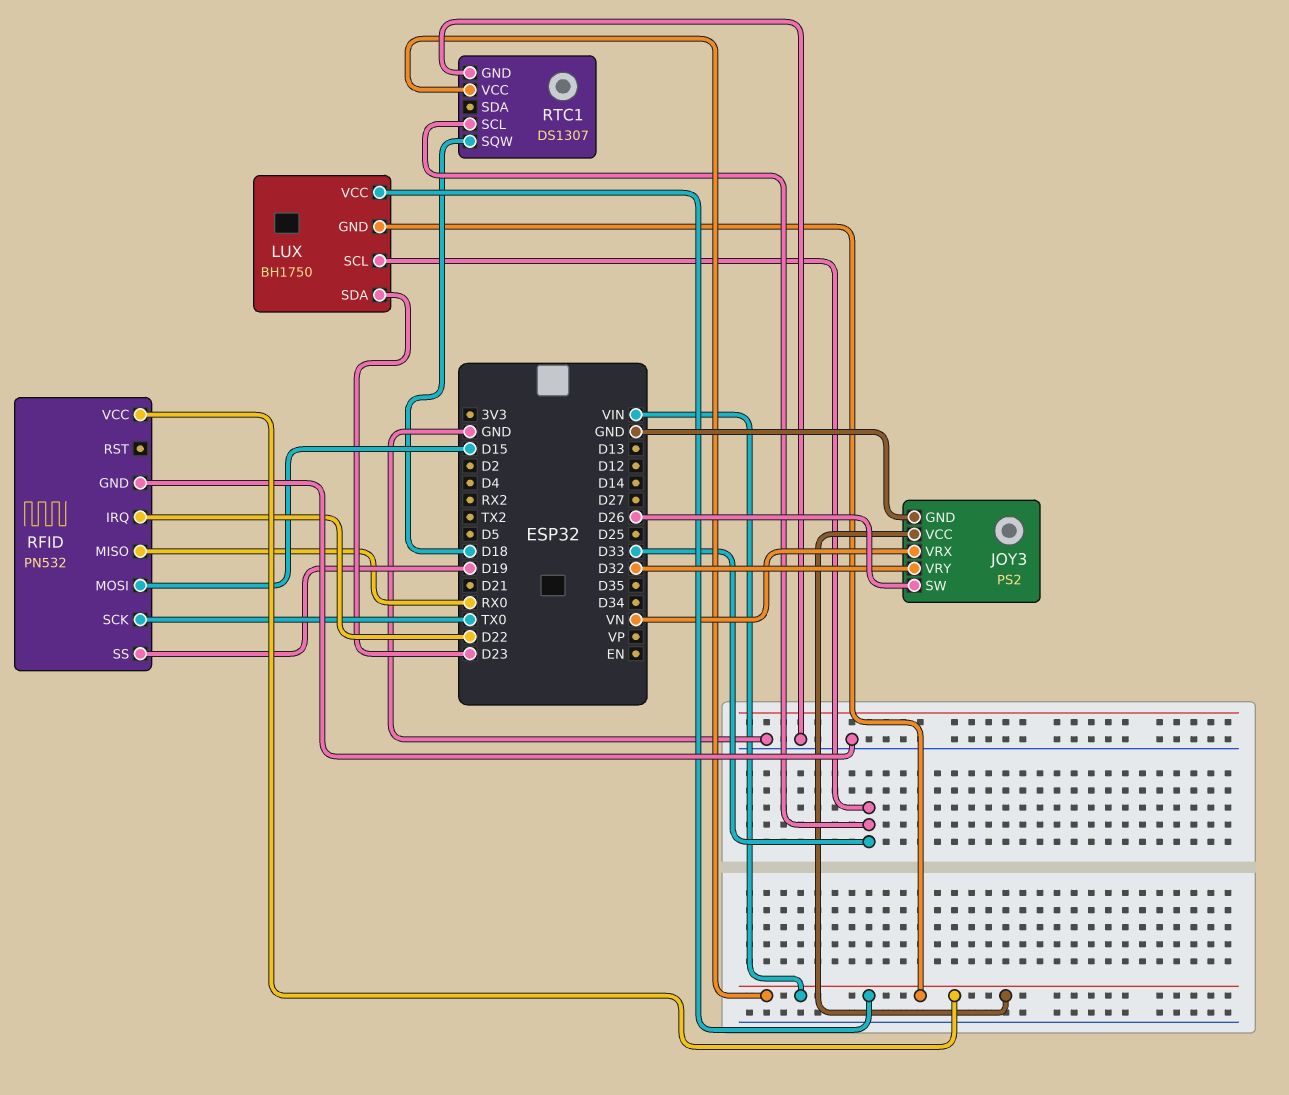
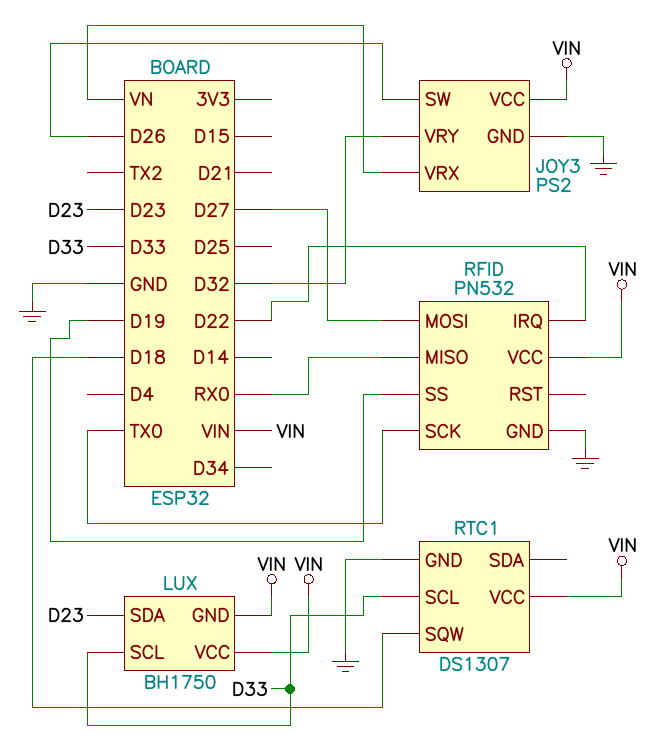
RFID pin MOSI: D15 -> D27

